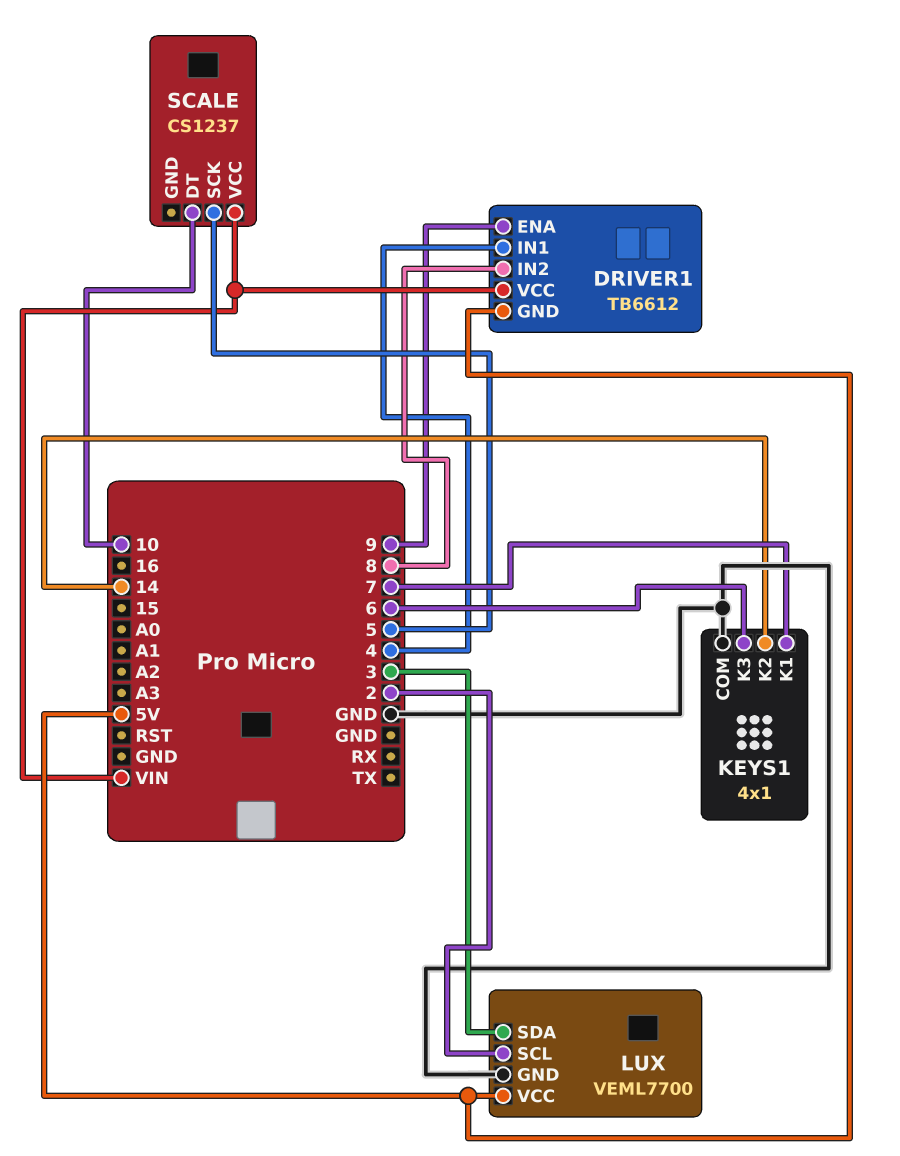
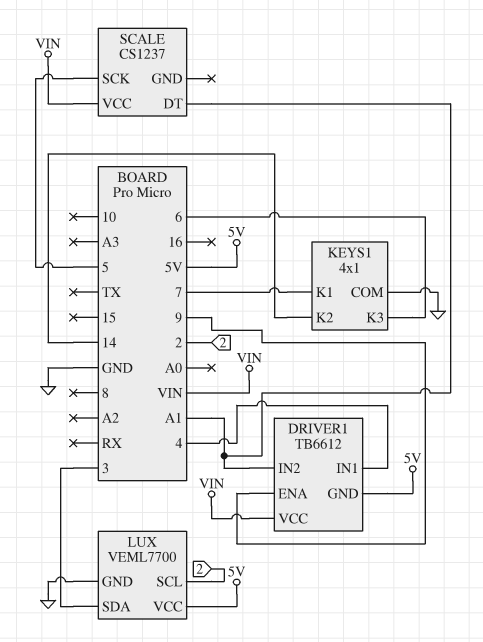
DRIVER1 pin IN2: 8 -> A1
SCALE pin DT: 10 -> A1

